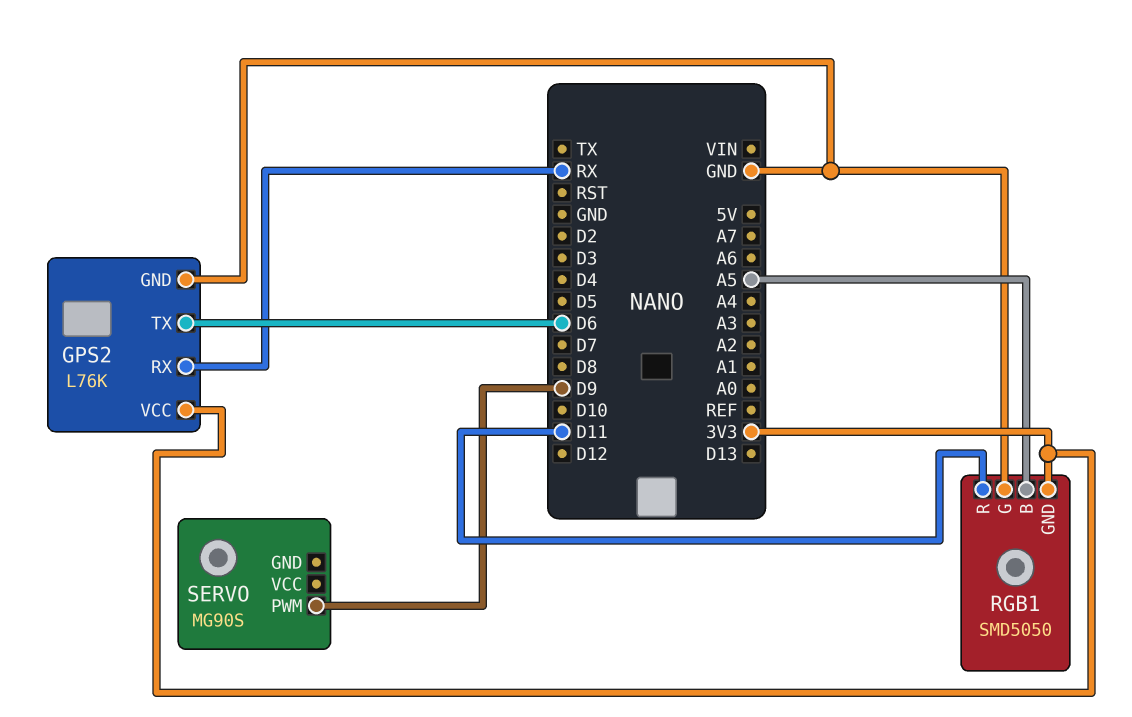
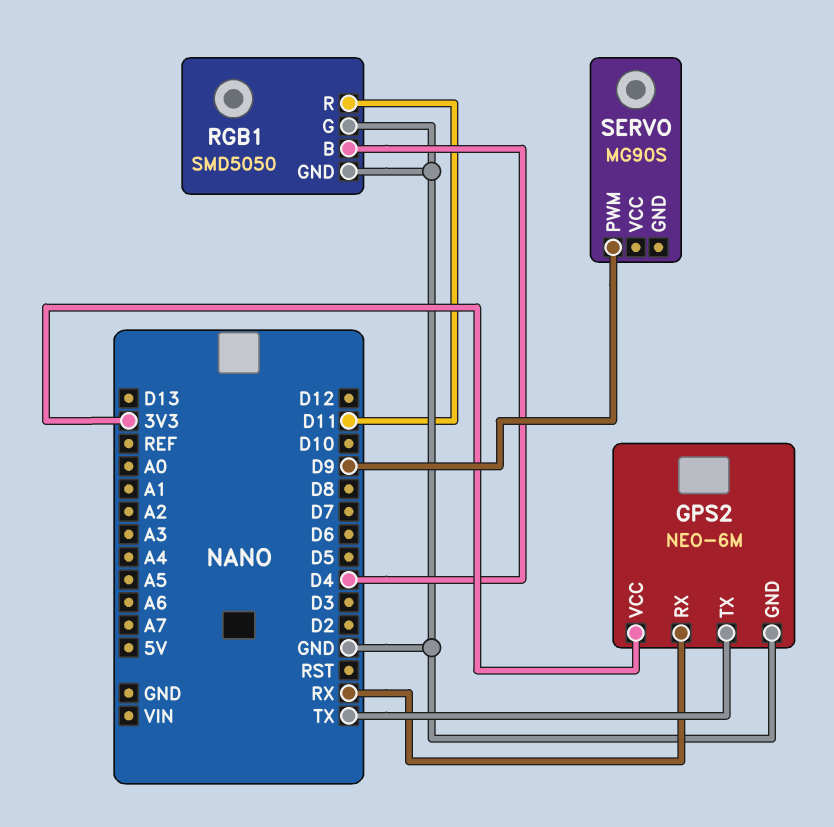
GPS2: L76K -> NEO-6M
GPS2 pin TX: D6 -> TX
RGB1 pin B: A5 -> D4
RGB1 pin GND: 3V3 -> GND

